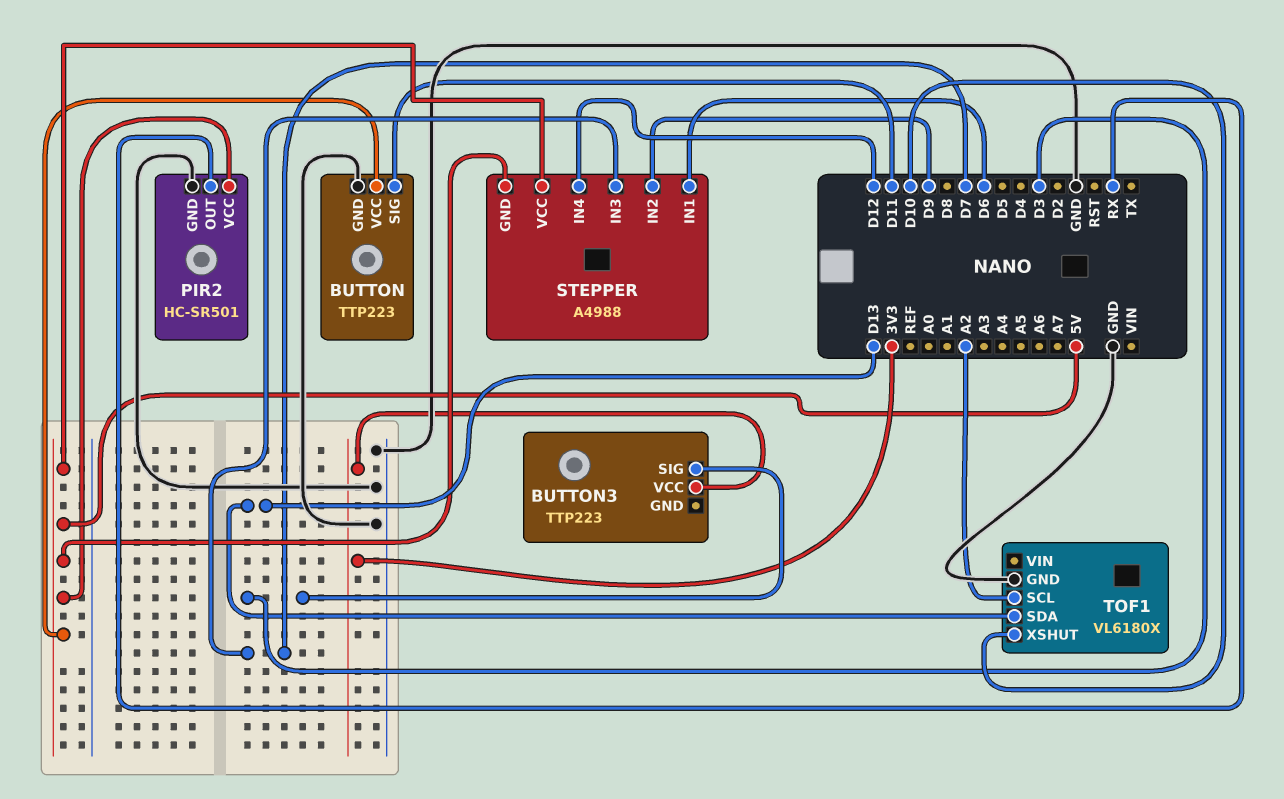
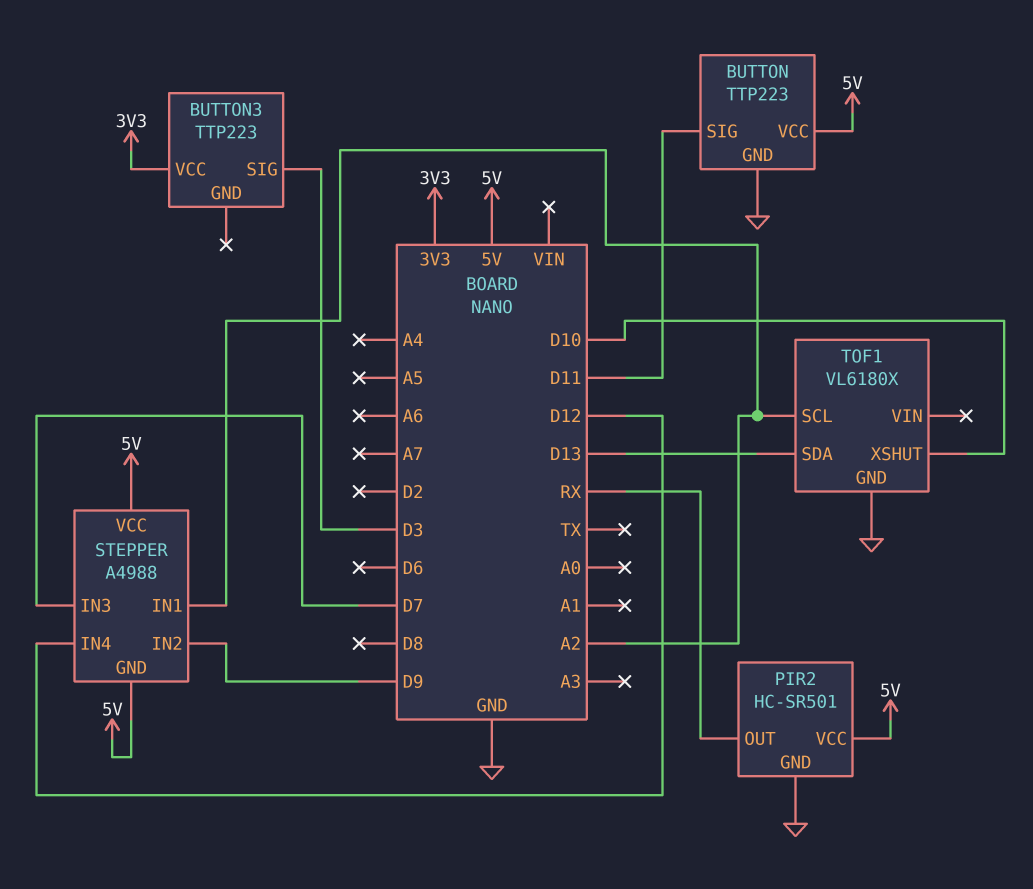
STEPPER pin IN1: D6 -> A2

